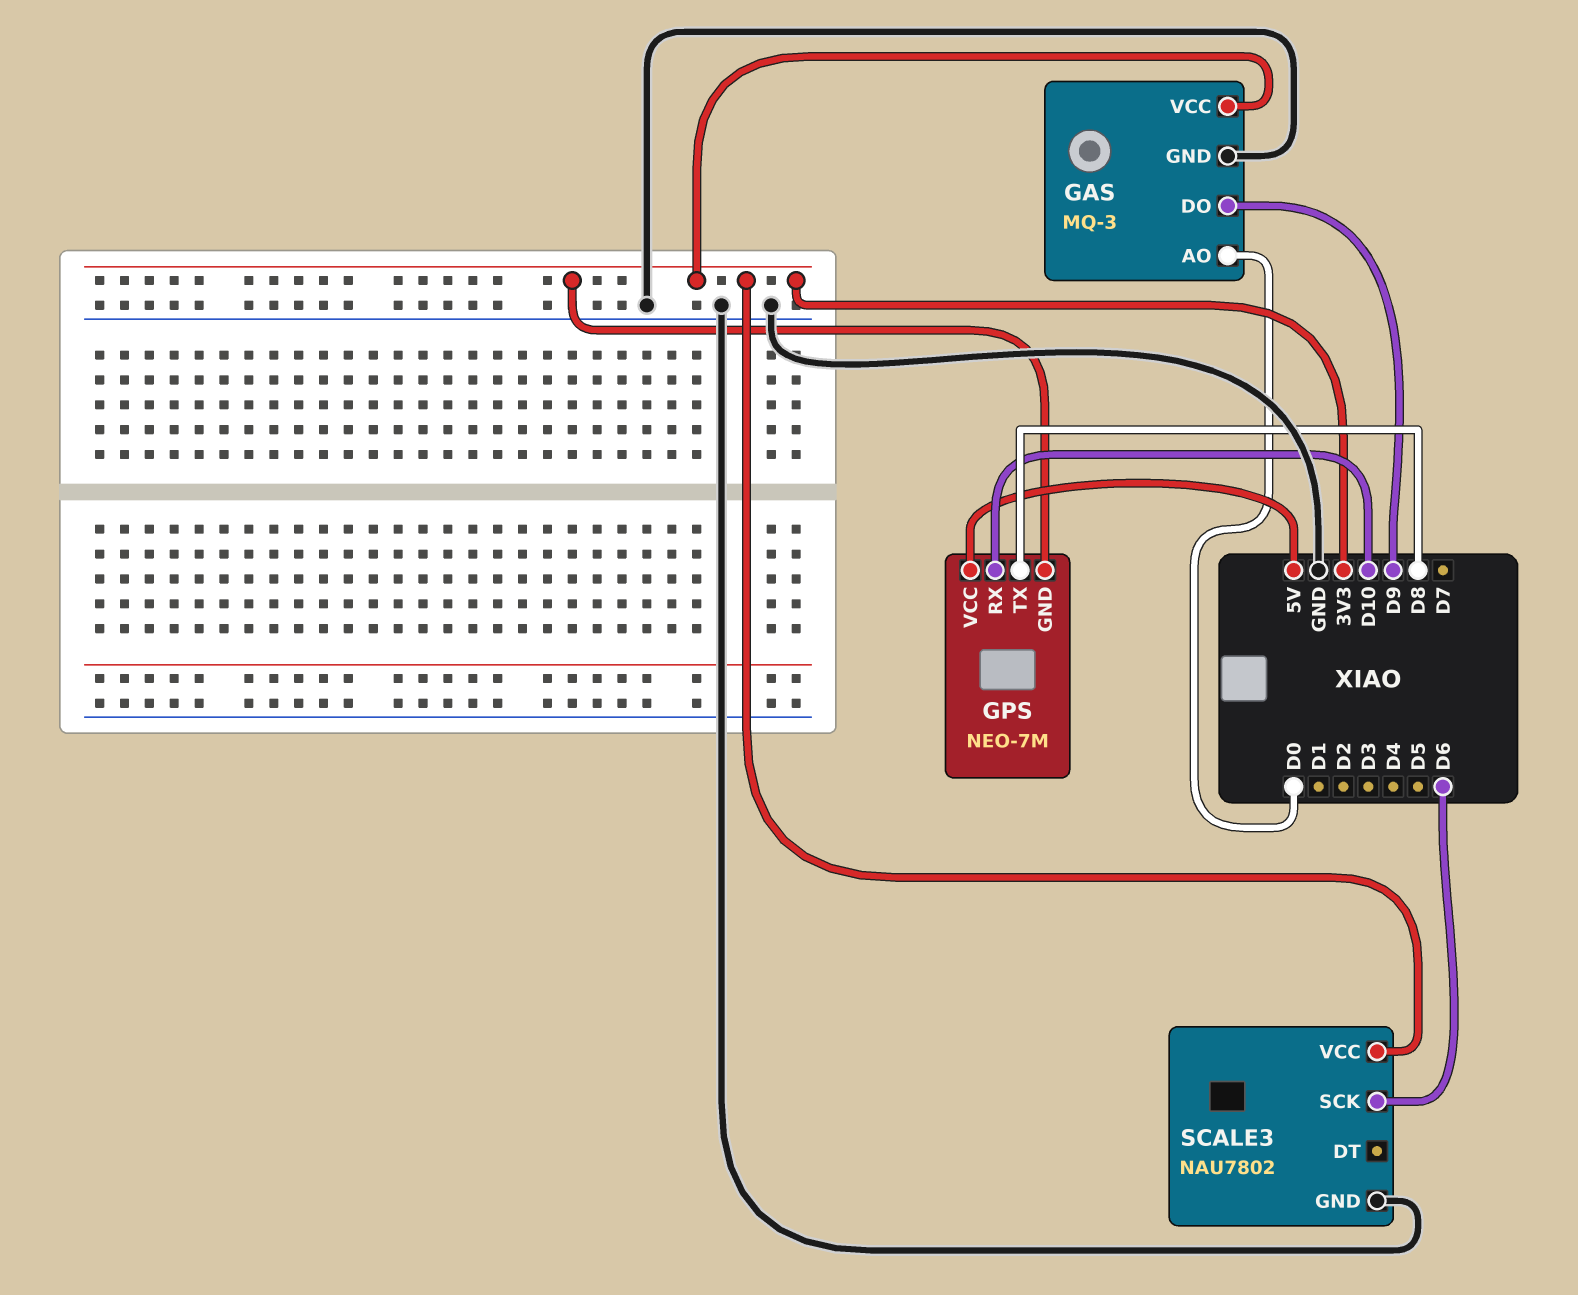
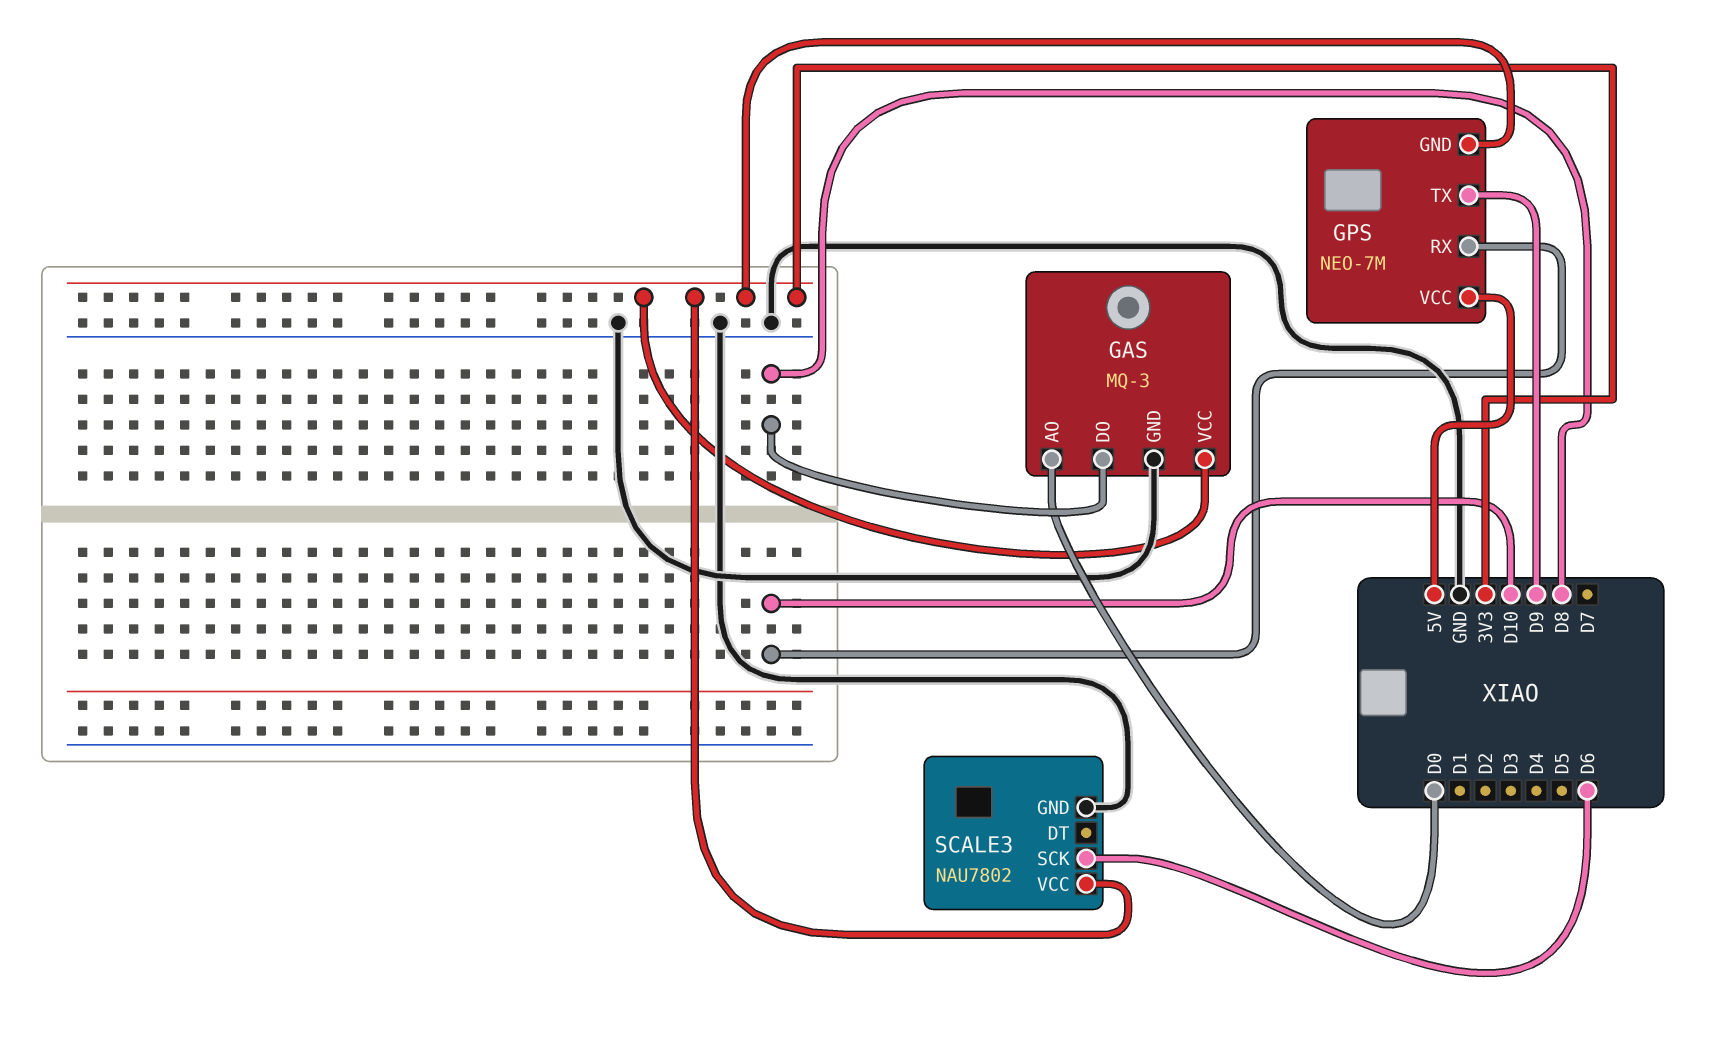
GAS pin DO: D9 -> D8
GPS pin TX: D8 -> D9

